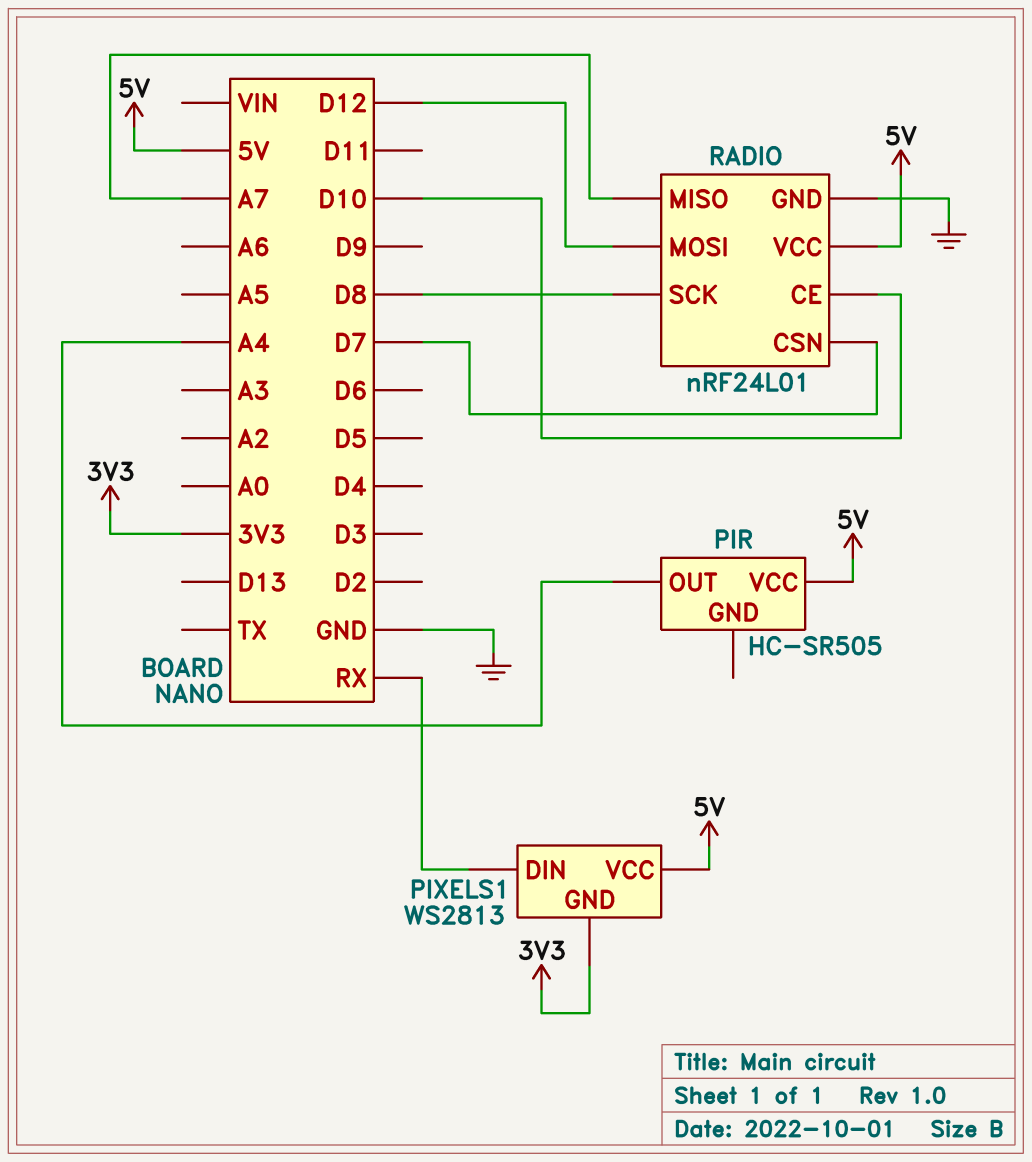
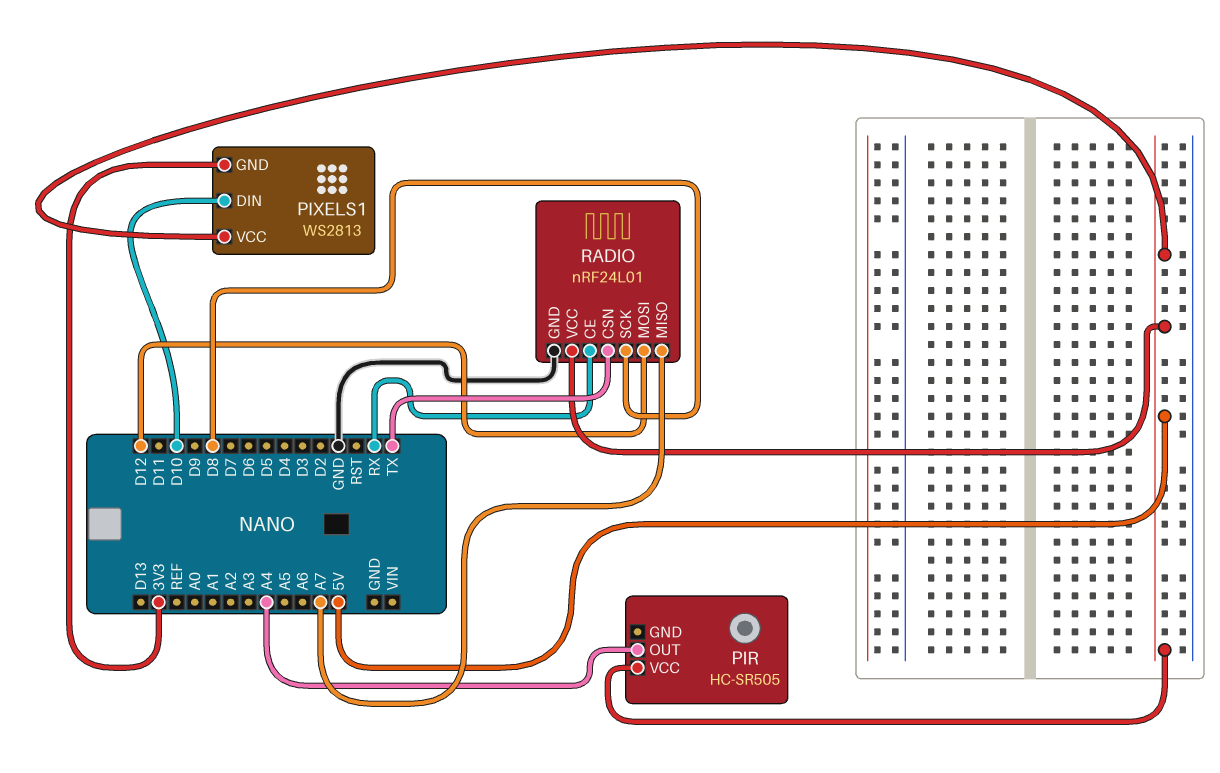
PIXELS1 pin DIN: RX -> D10
RADIO pin CE: D10 -> RX
RADIO pin CSN: D7 -> TX

